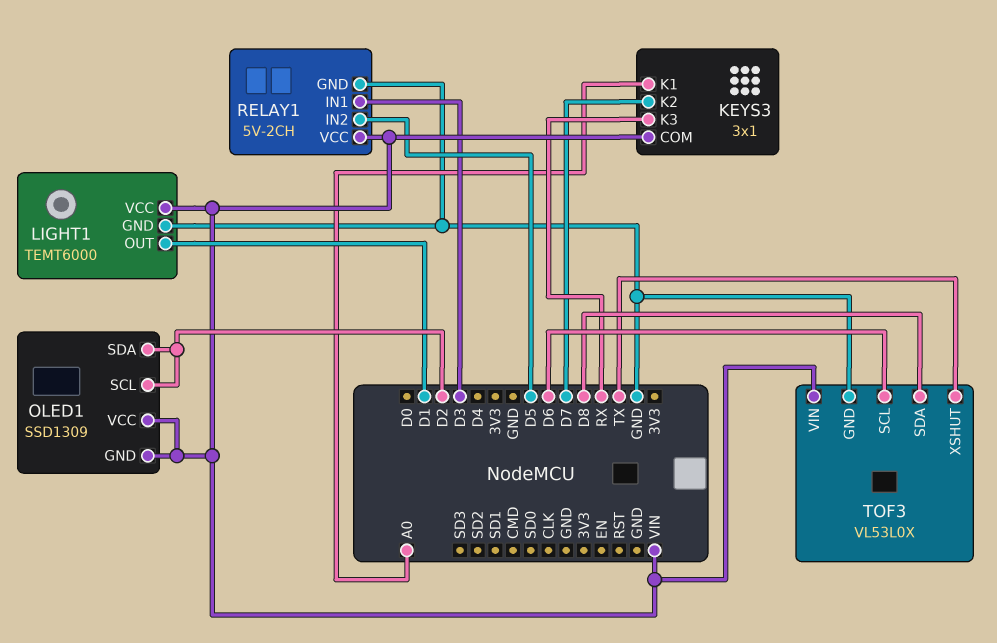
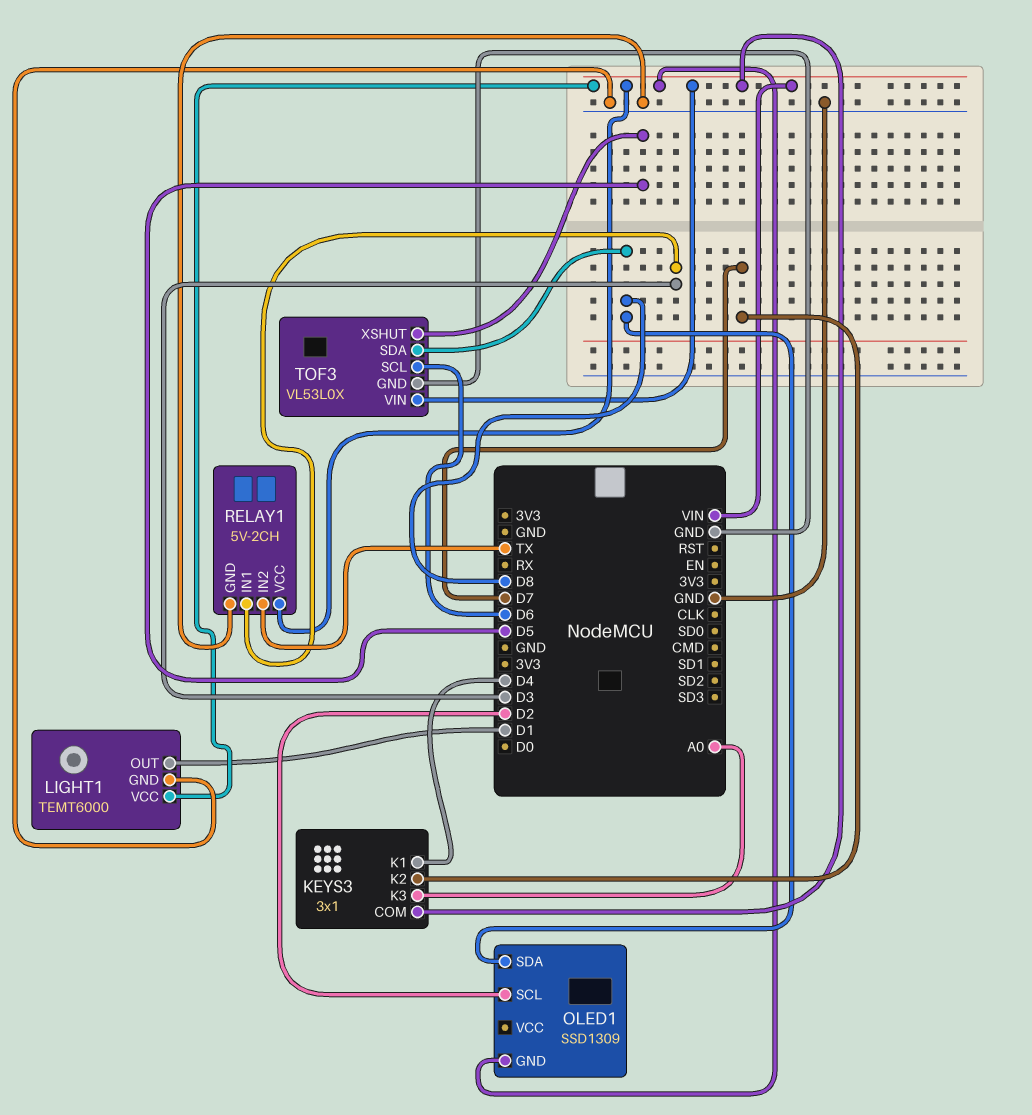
KEYS3 pin K1: A0 -> D4
KEYS3 pin K3: RX -> A0
OLED1 pin SDA: D2 -> D8
OLED1 pin VCC: VIN -> none
RELAY1 pin IN2: D5 -> TX
TOF3 pin XSHUT: TX -> D5

